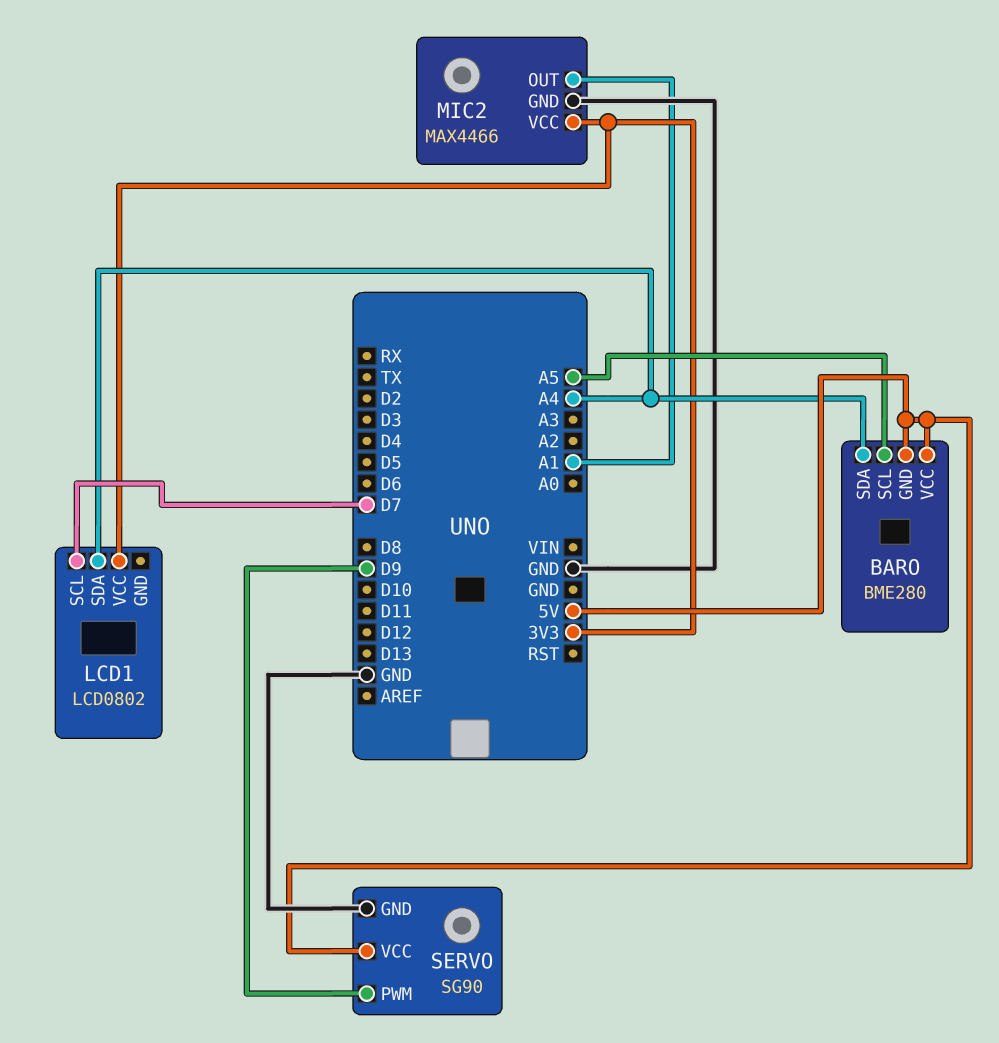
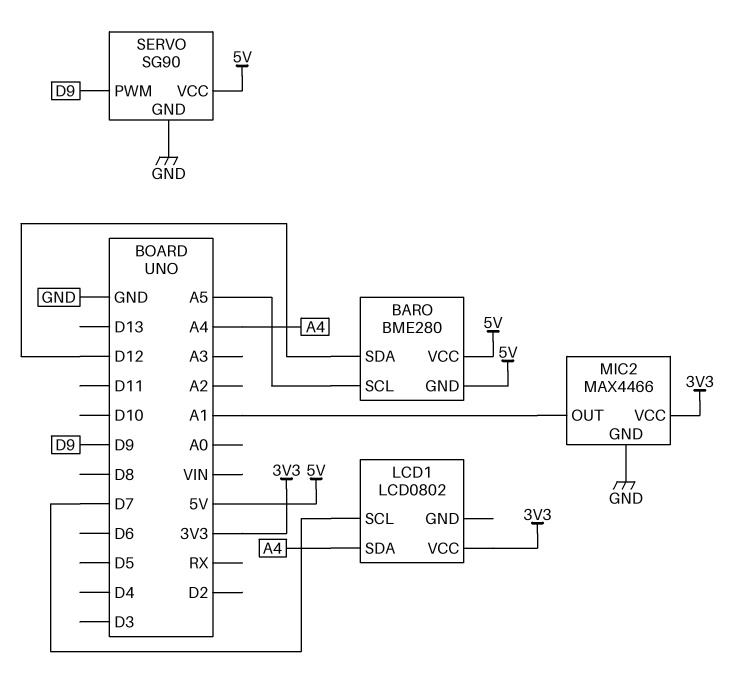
BARO pin SDA: A4 -> D12

